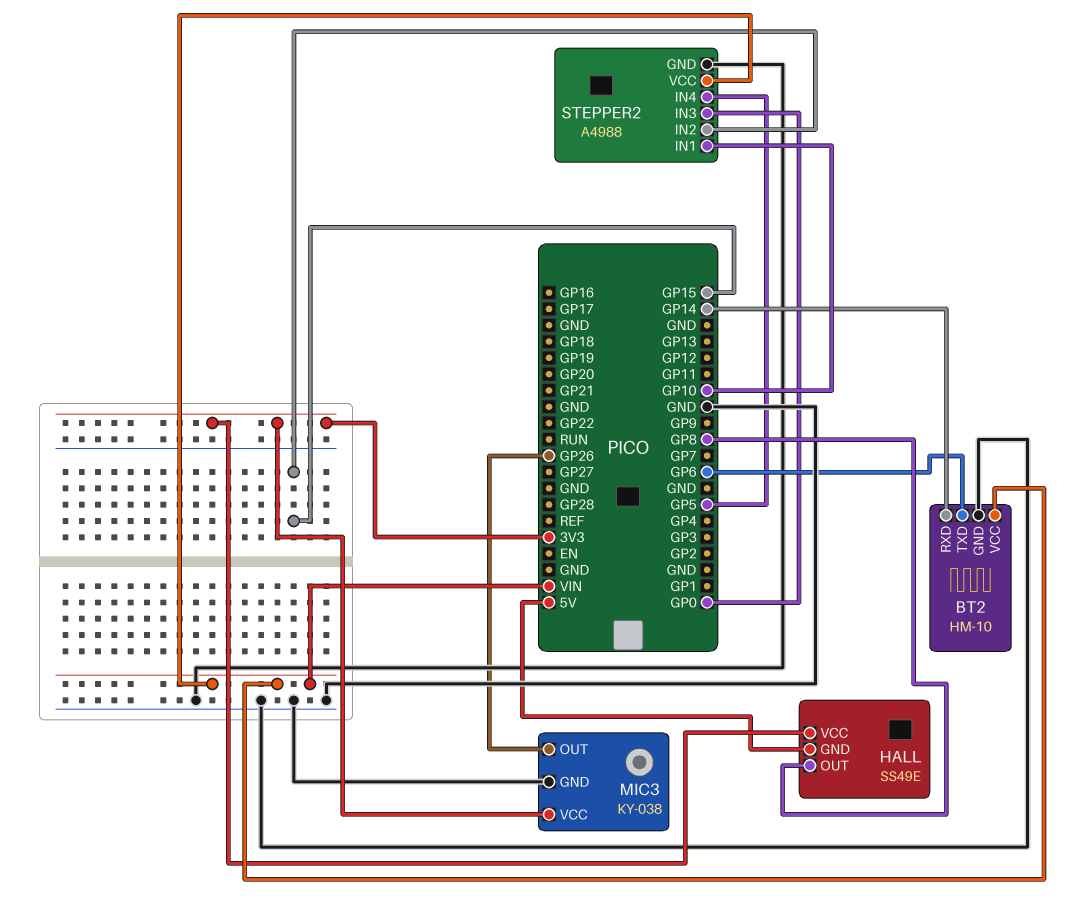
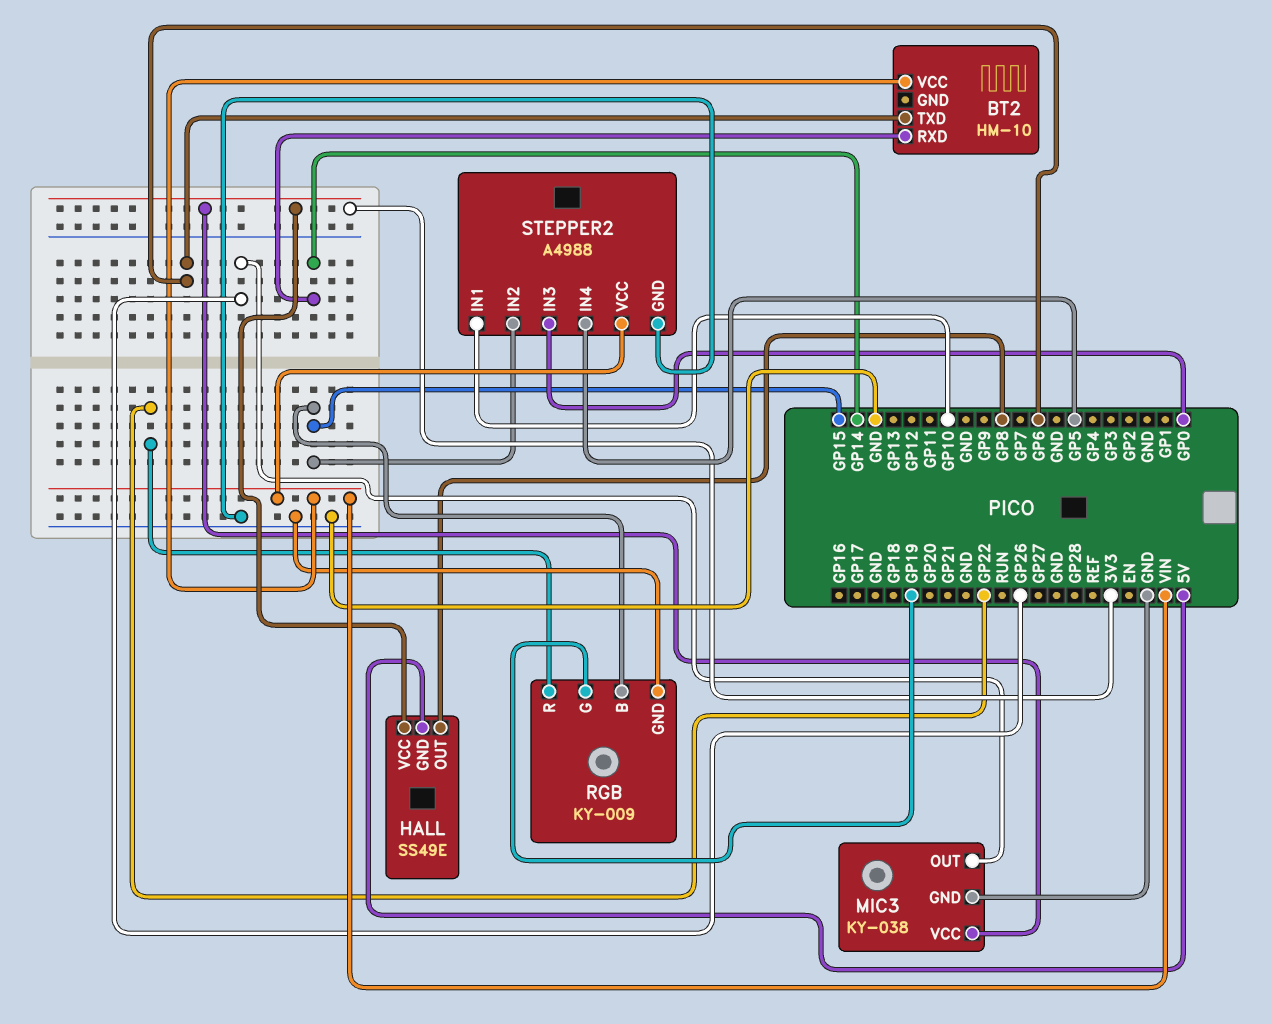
BT2 pin GND: GND -> none
RGB: none -> KY-009
RGB pin B: none -> GP15
RGB pin G: none -> GP19
RGB pin GND: none -> GND
RGB pin R: none -> GP22

